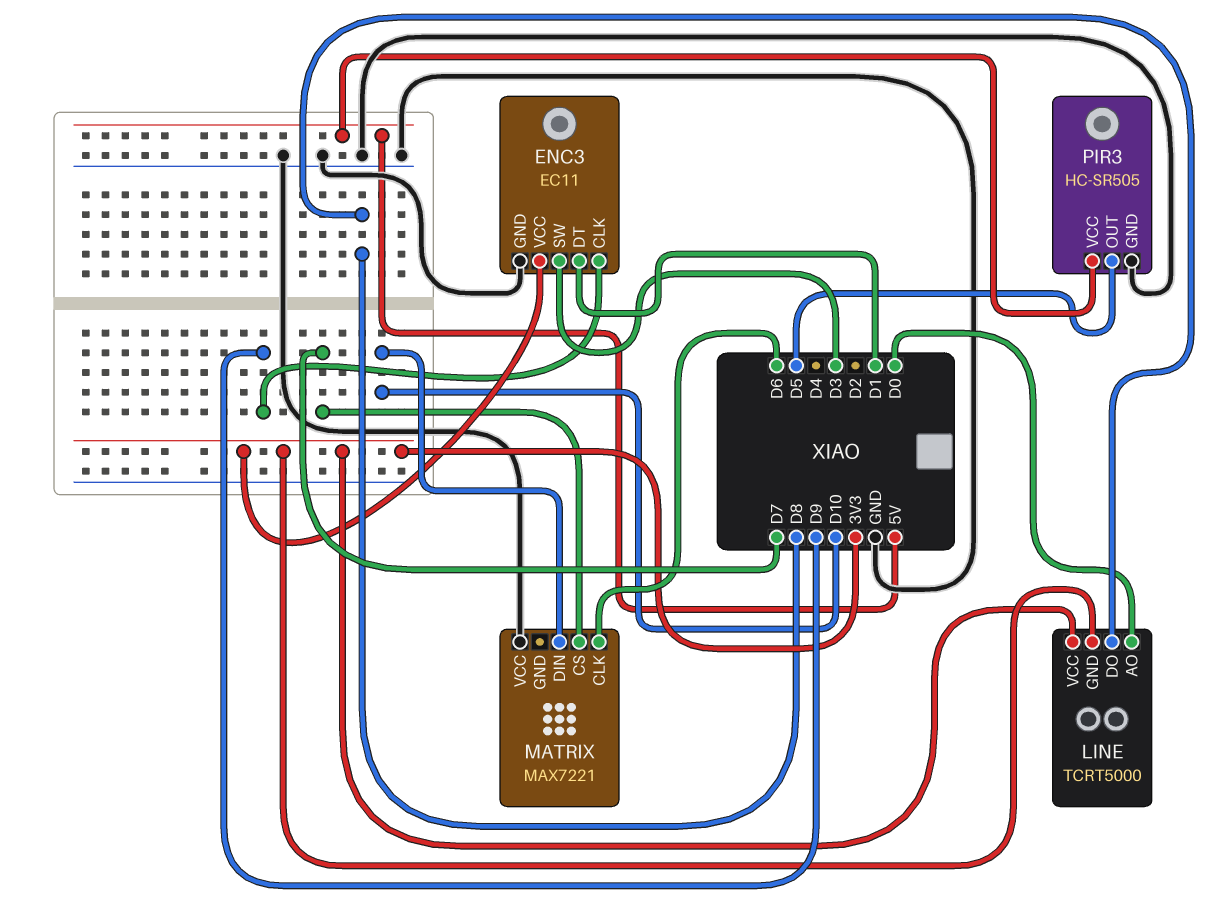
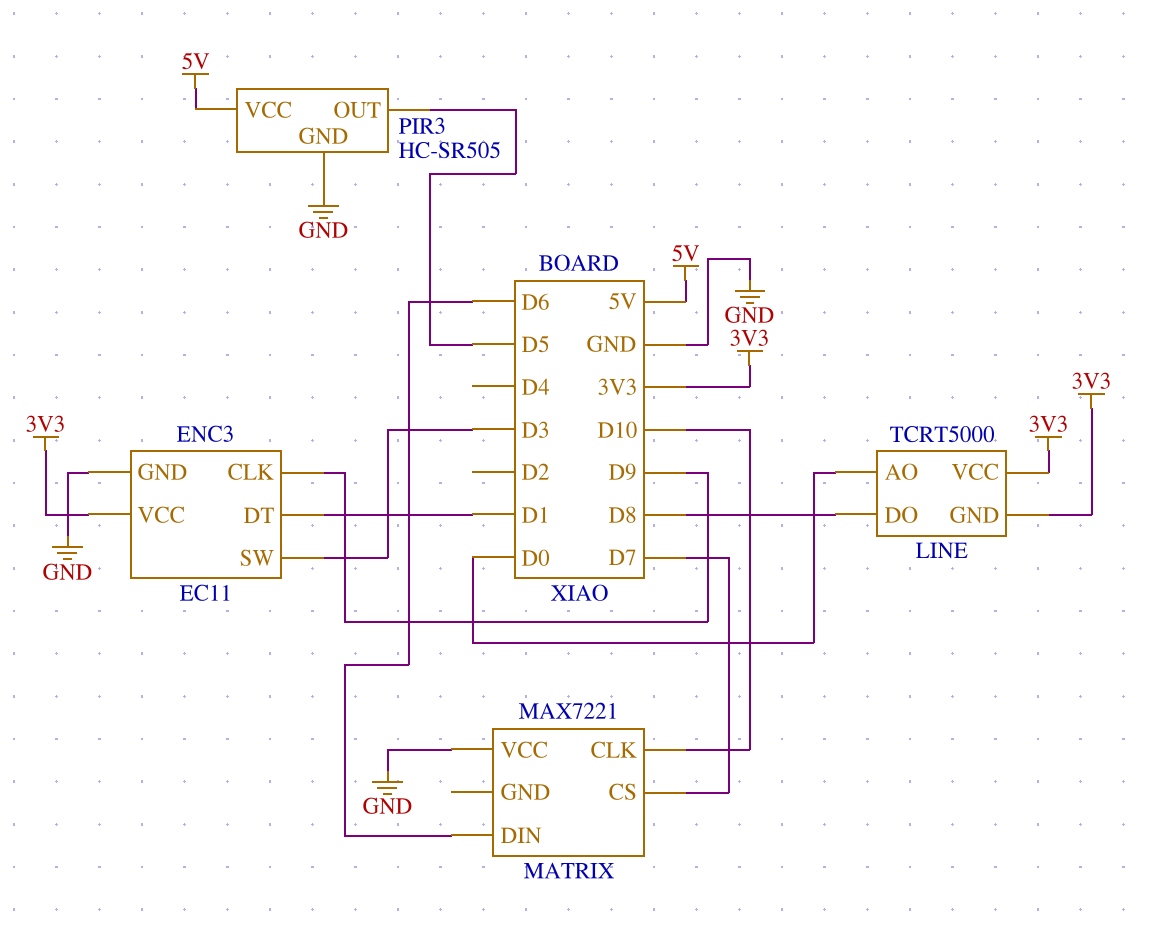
MATRIX pin CLK: D6 -> D10
MATRIX pin DIN: D10 -> D6

